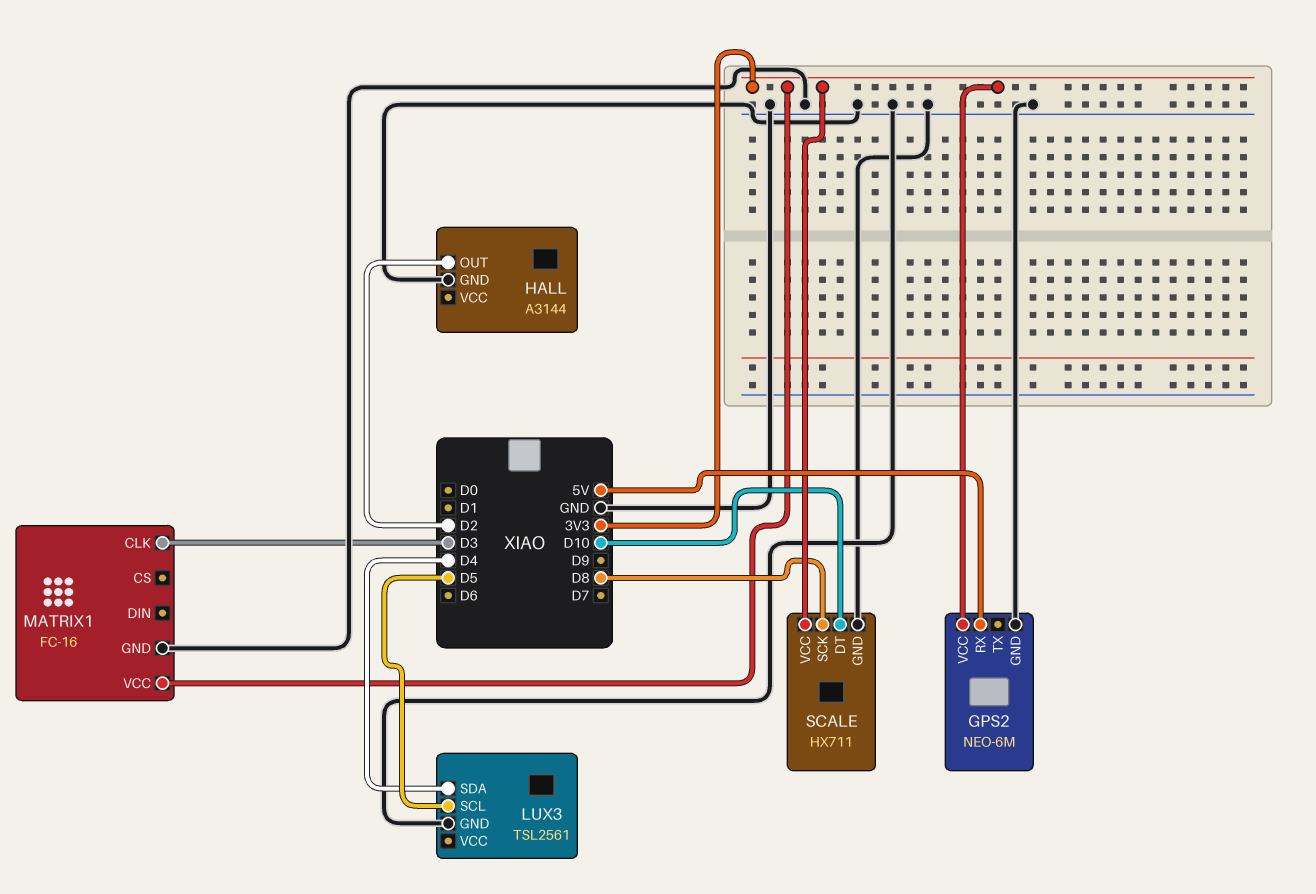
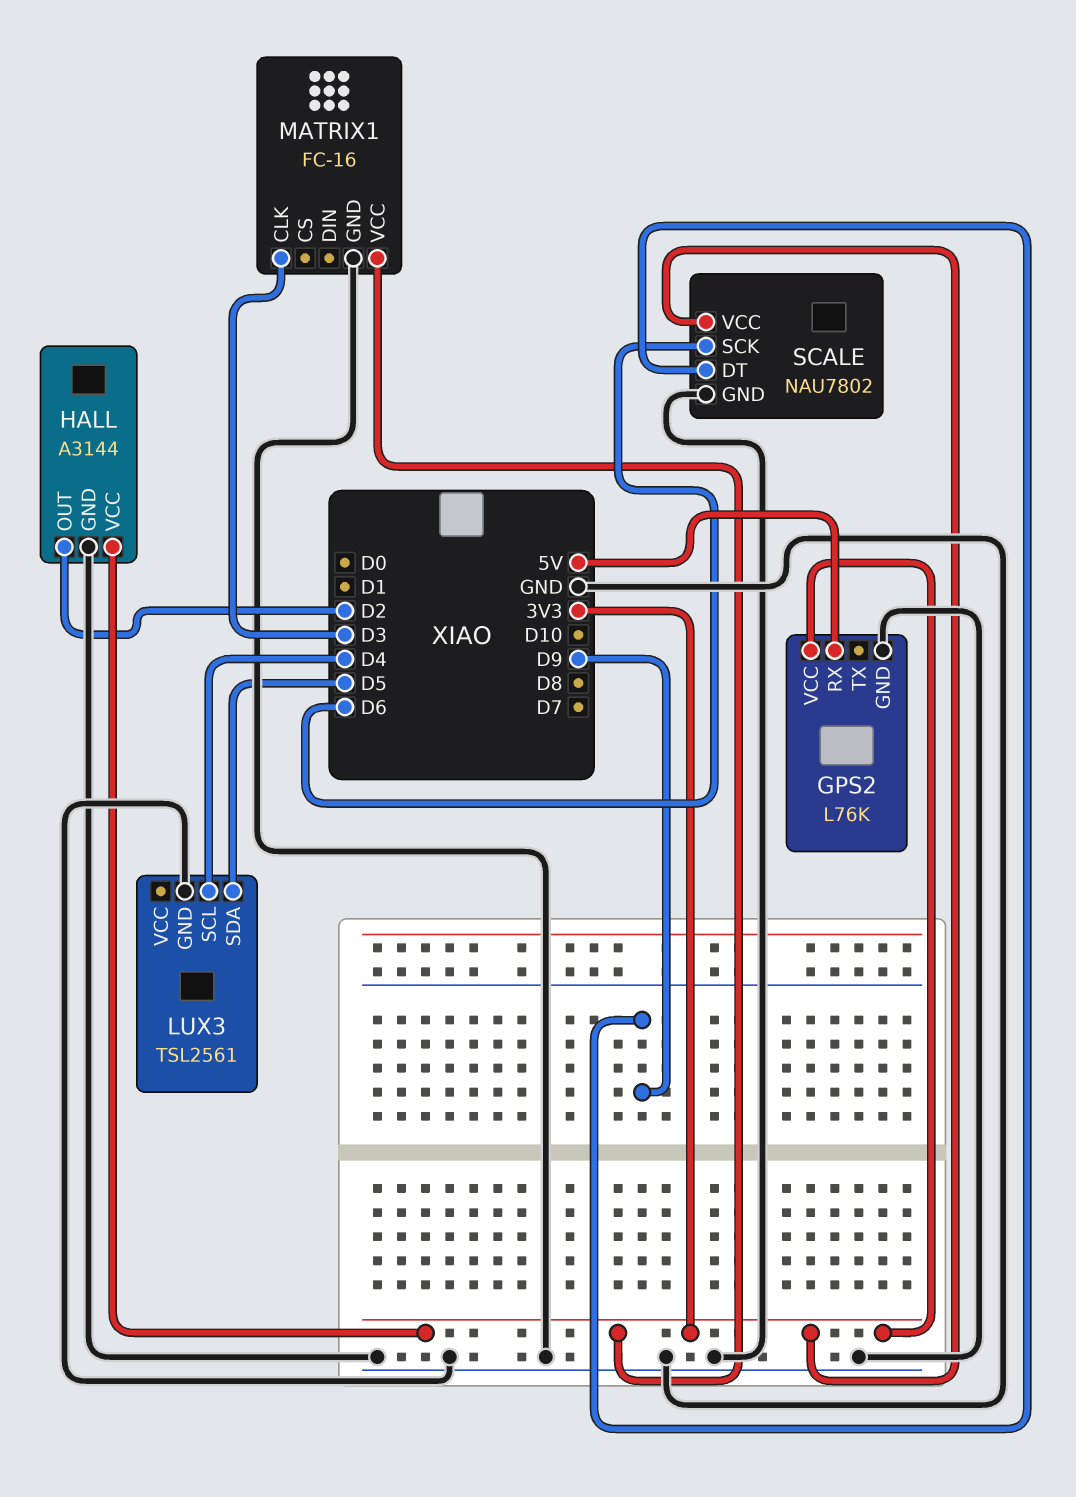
GPS2: NEO-6M -> L76K
HALL pin VCC: none -> 3V3
LUX3 pin SCL: D5 -> D4
LUX3 pin SDA: D4 -> D5
SCALE: HX711 -> NAU7802
SCALE pin DT: D10 -> D9
SCALE pin SCK: D8 -> D6

